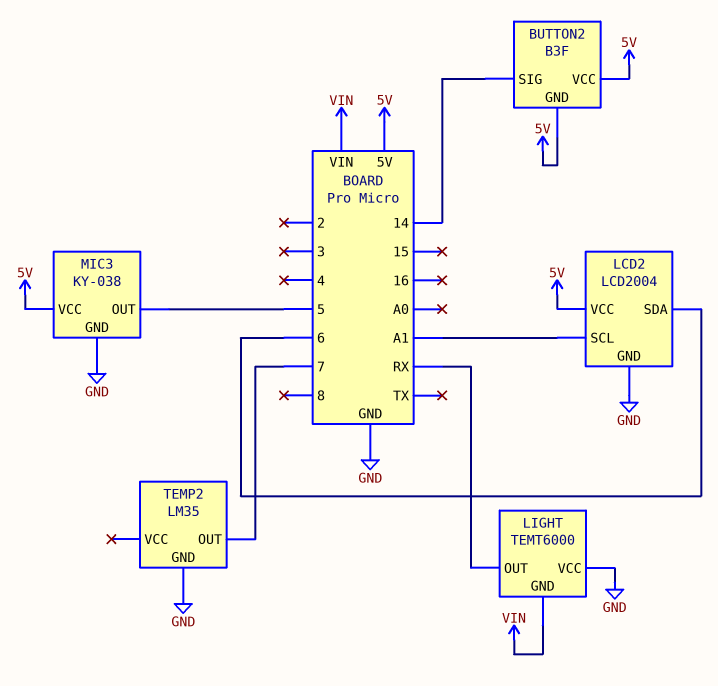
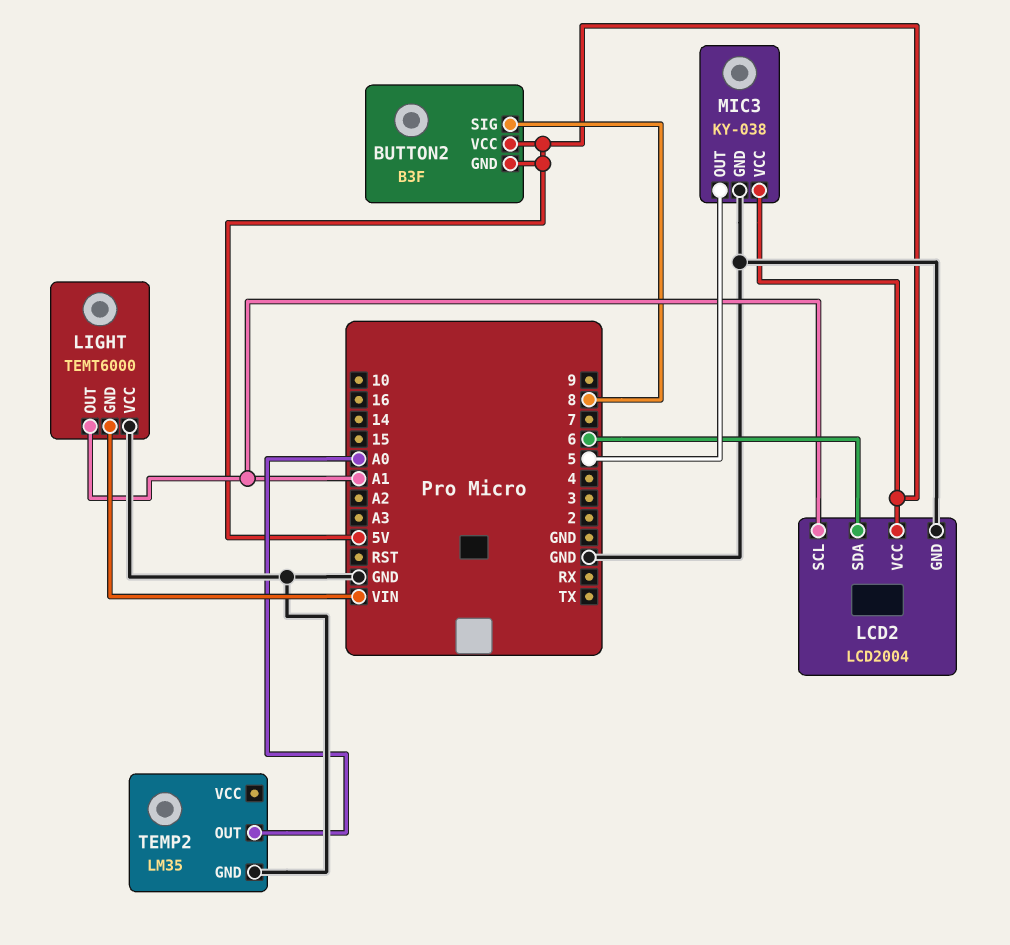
BUTTON2 pin SIG: 14 -> 8
LIGHT pin OUT: RX -> A1
TEMP2 pin OUT: 7 -> A0

